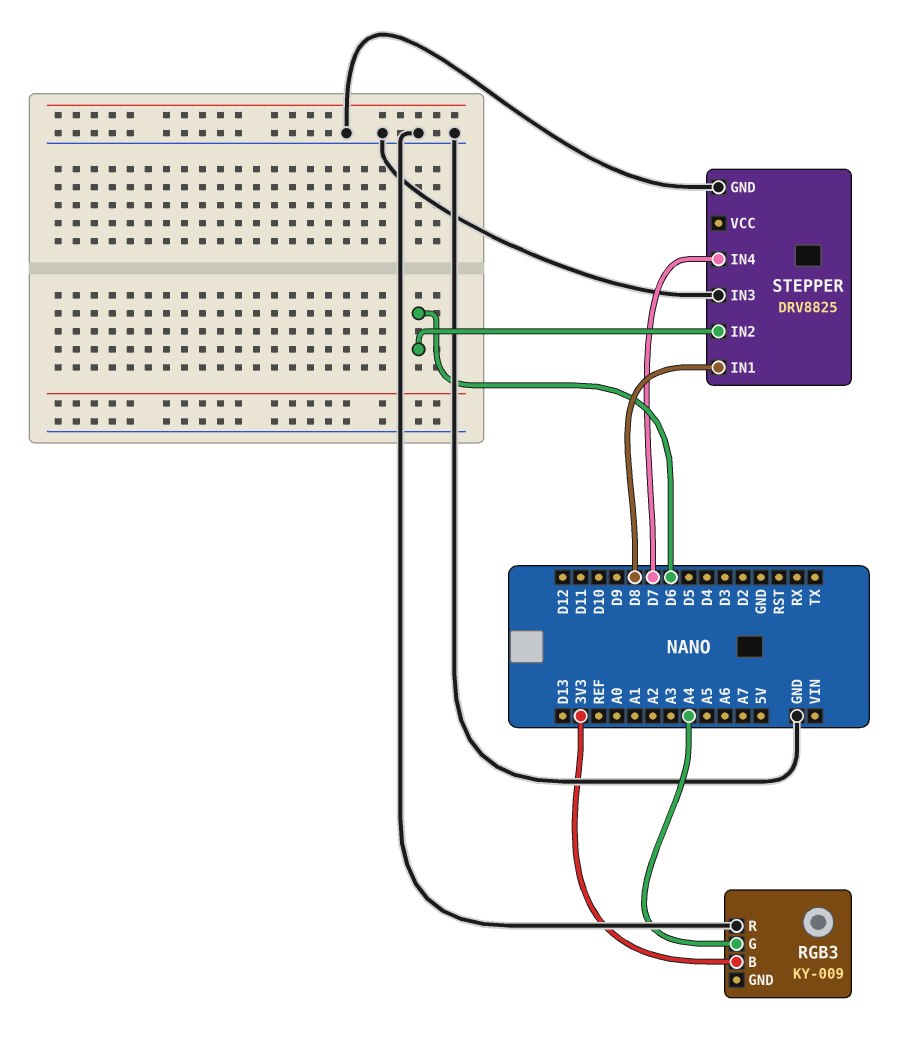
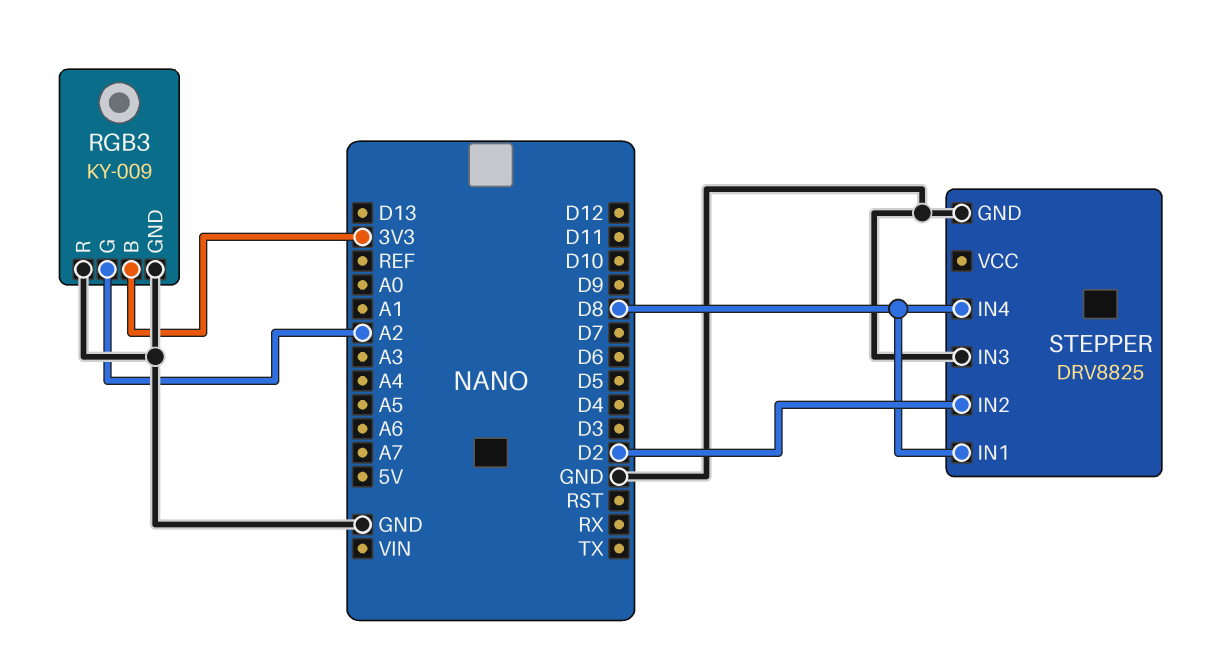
RGB3 pin G: A4 -> A2
RGB3 pin GND: none -> GND
STEPPER pin IN2: D6 -> D2
STEPPER pin IN4: D7 -> D8

